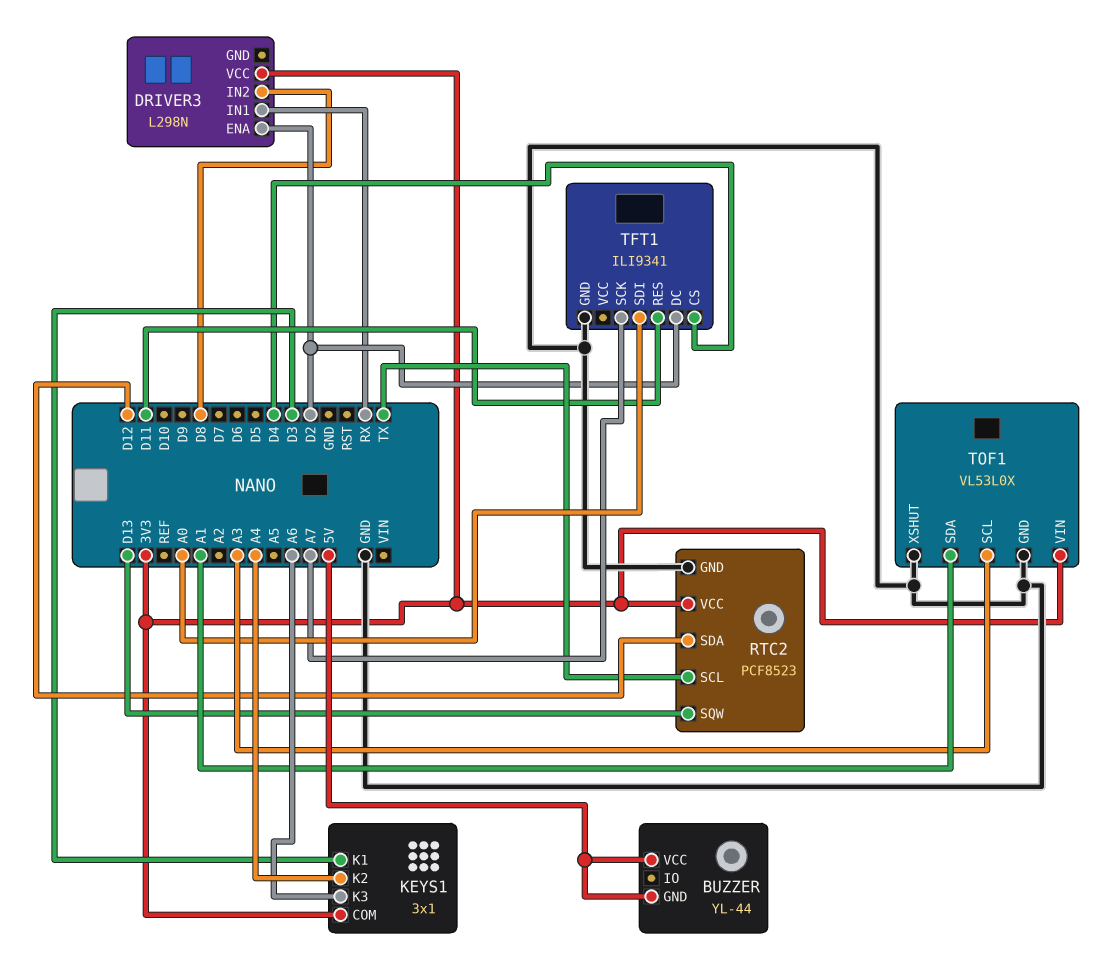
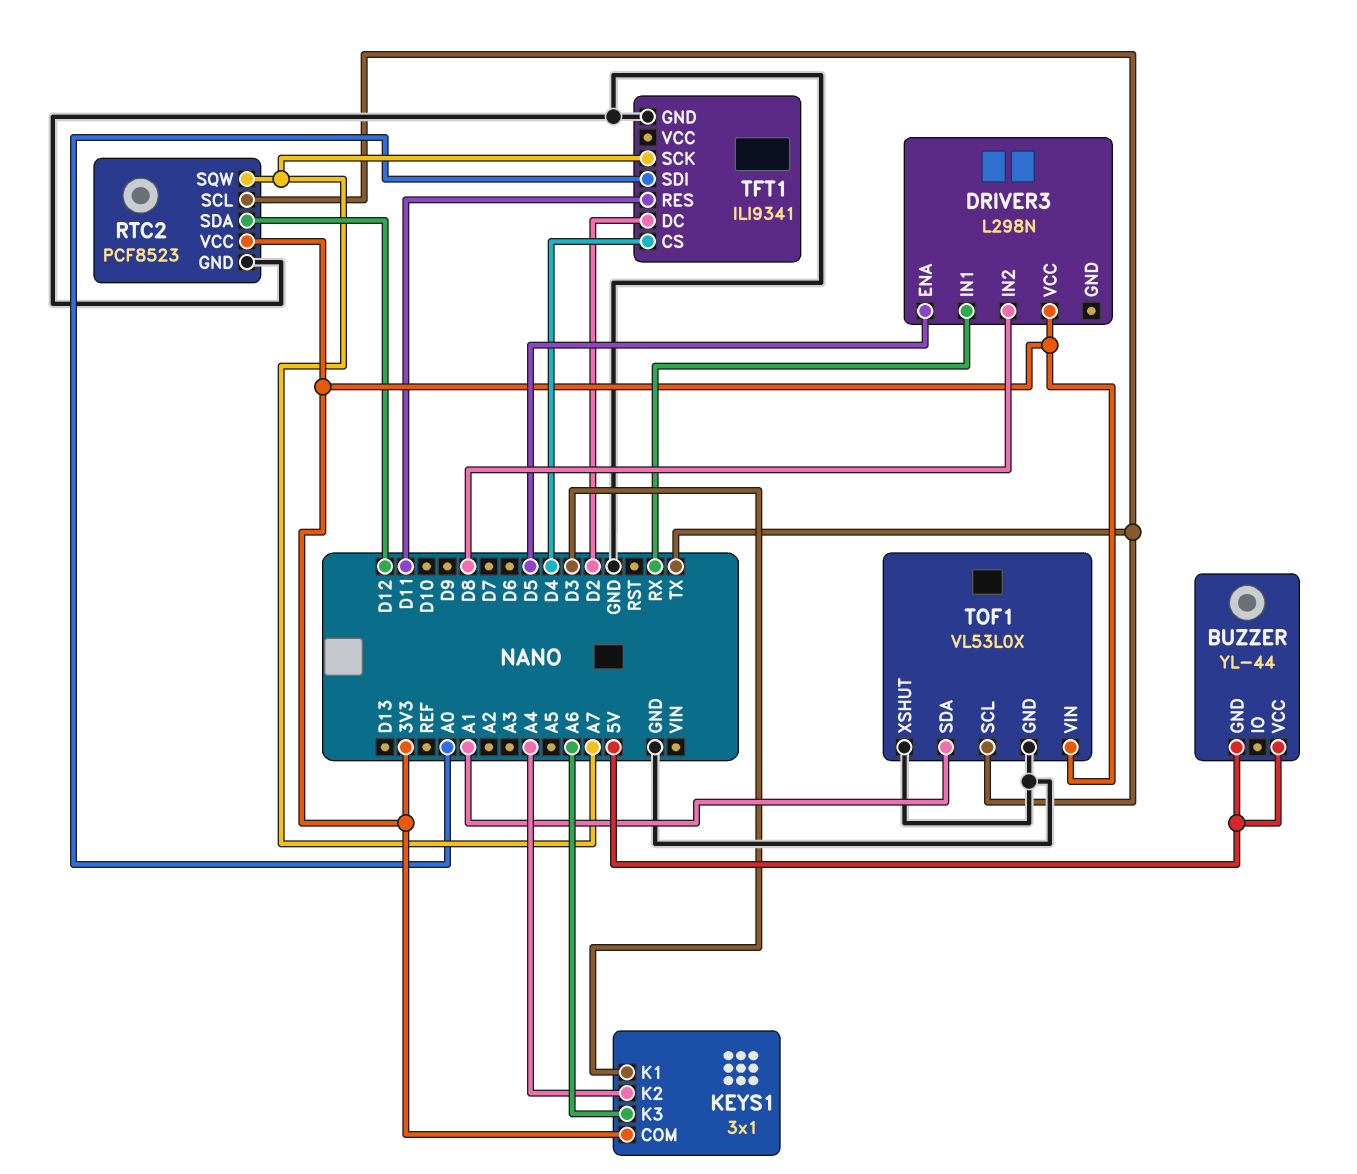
DRIVER3 pin ENA: D2 -> D5
RTC2 pin SQW: D13 -> A7
TOF1 pin SCL: A3 -> TX

